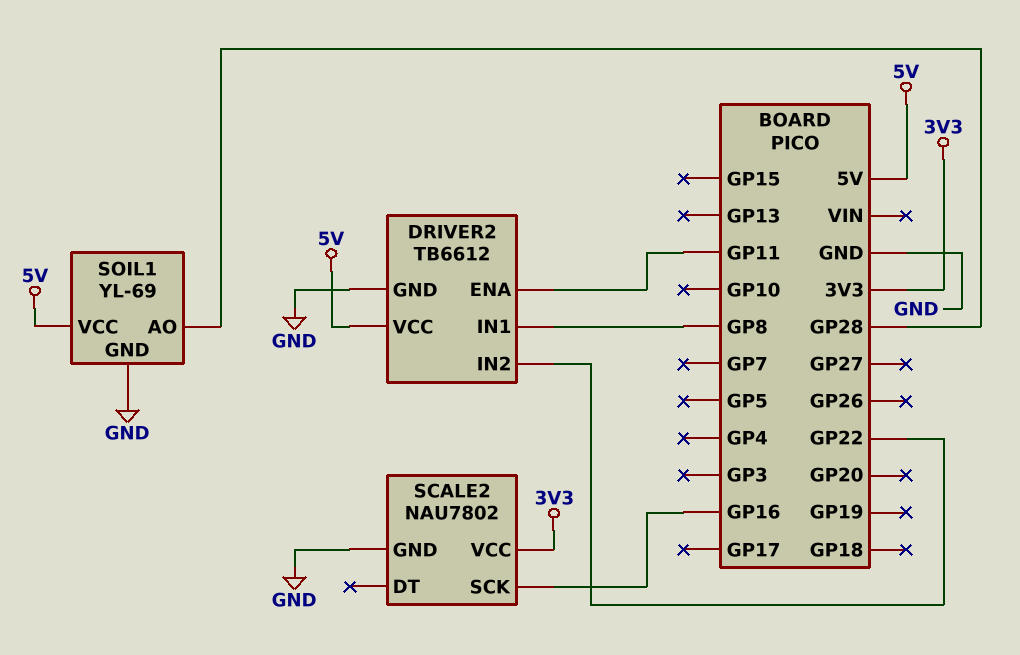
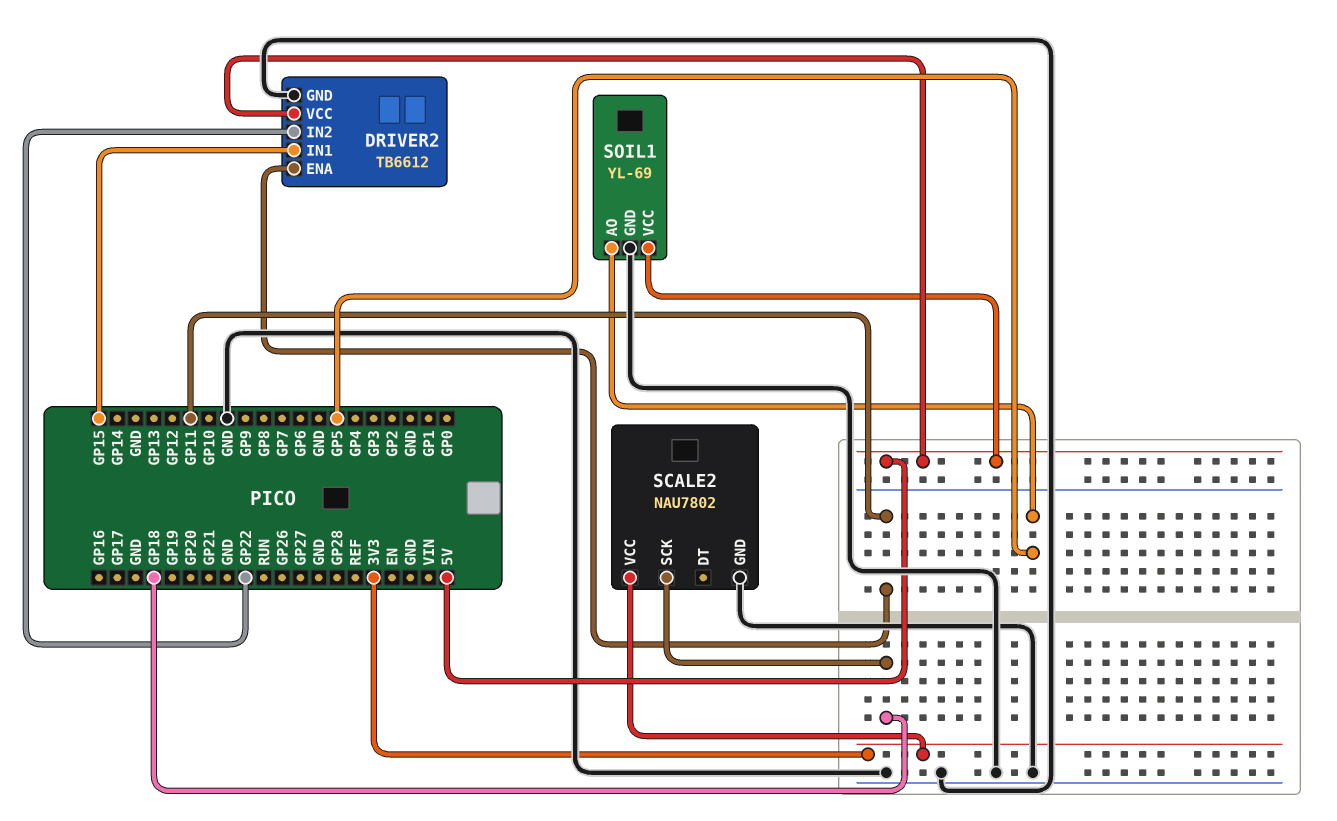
DRIVER2 pin IN1: GP8 -> GP15
SCALE2 pin SCK: GP16 -> GP18
SOIL1 pin AO: GP28 -> GP5

